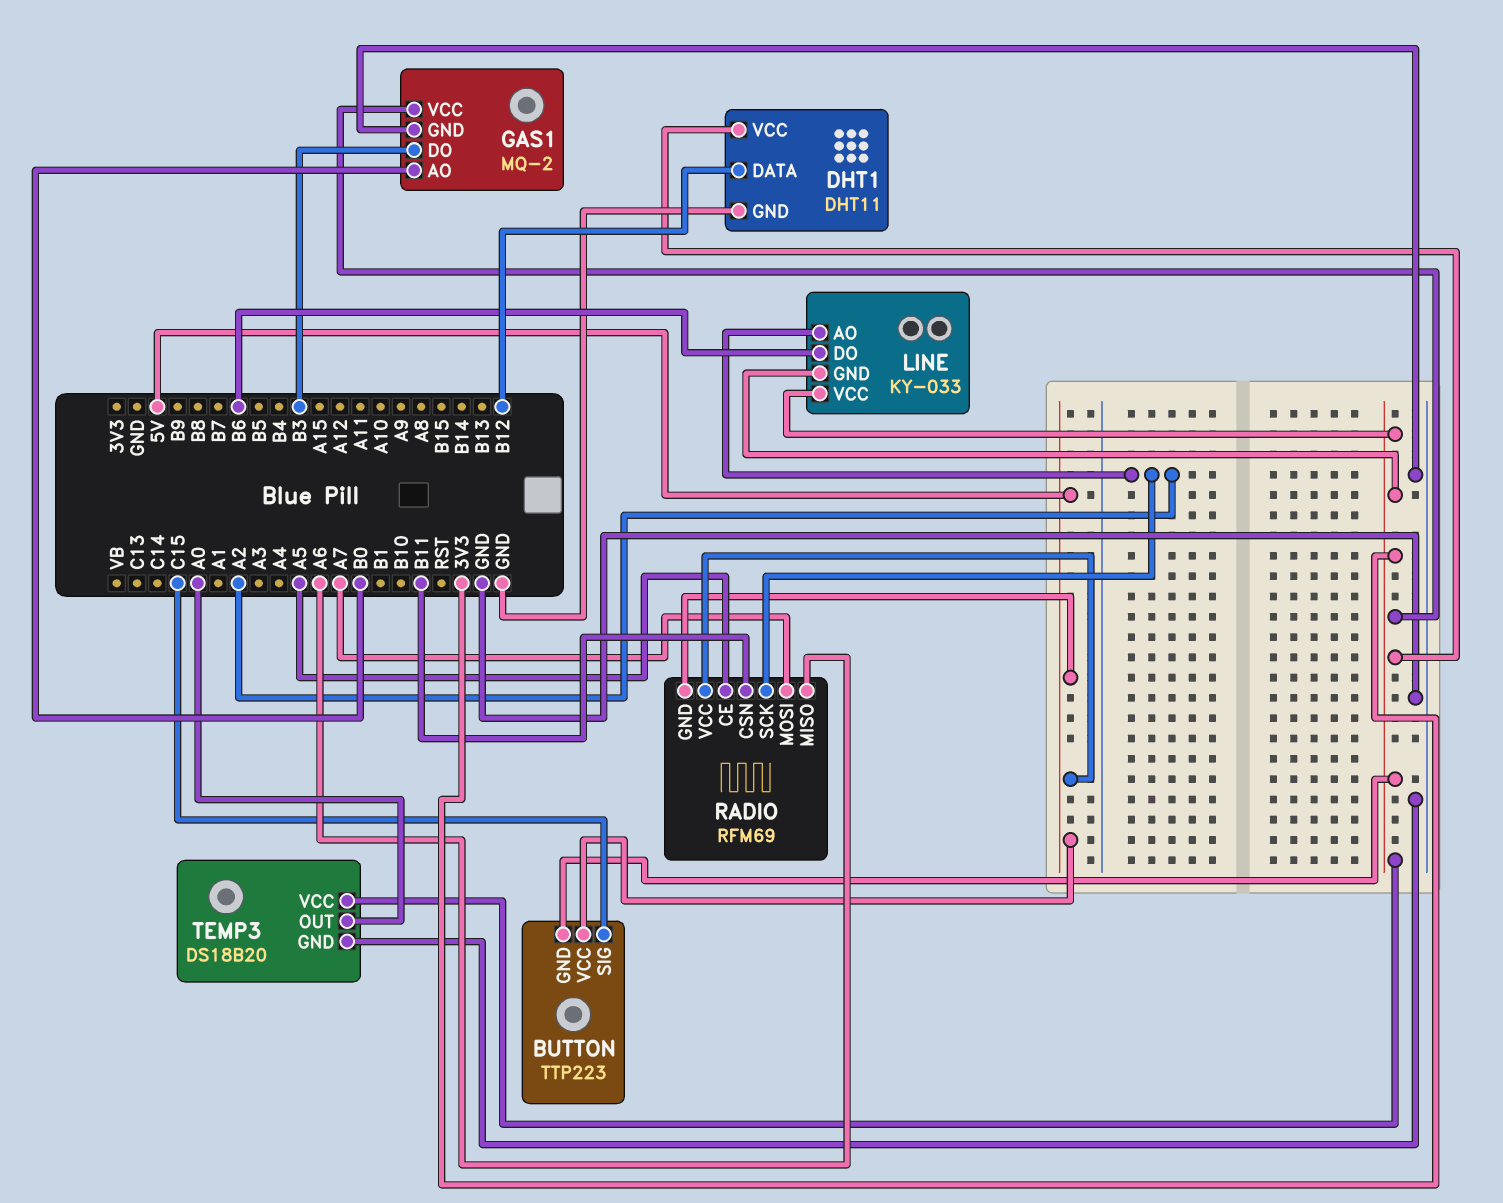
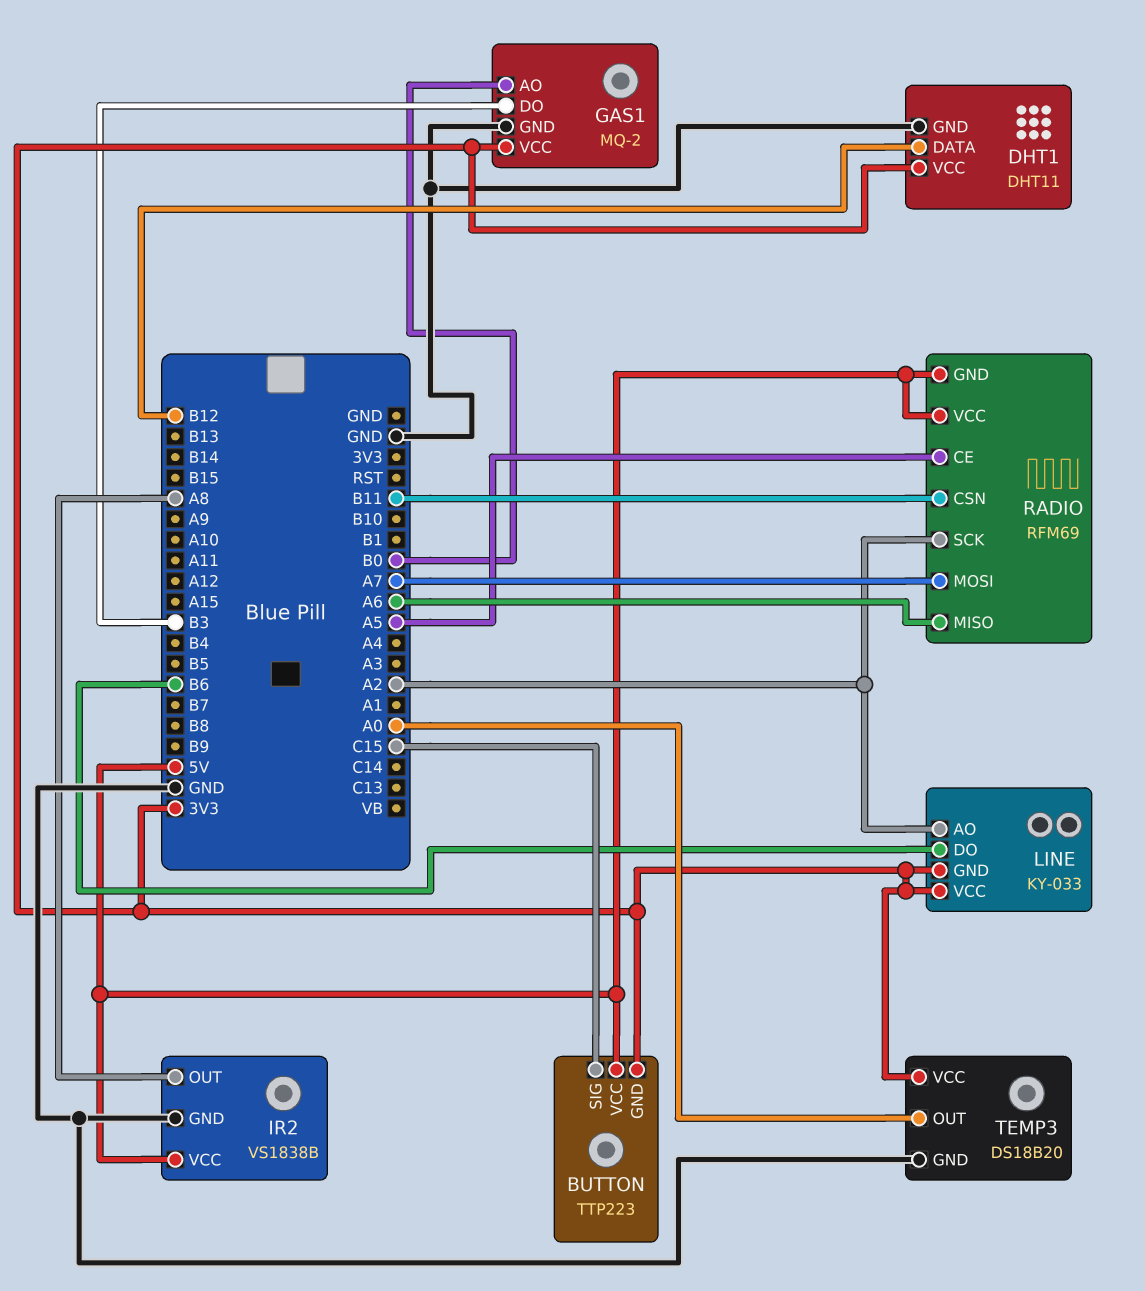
IR2: none -> VS1838B
IR2 pin GND: none -> GND
IR2 pin OUT: none -> A8
IR2 pin VCC: none -> 5V

